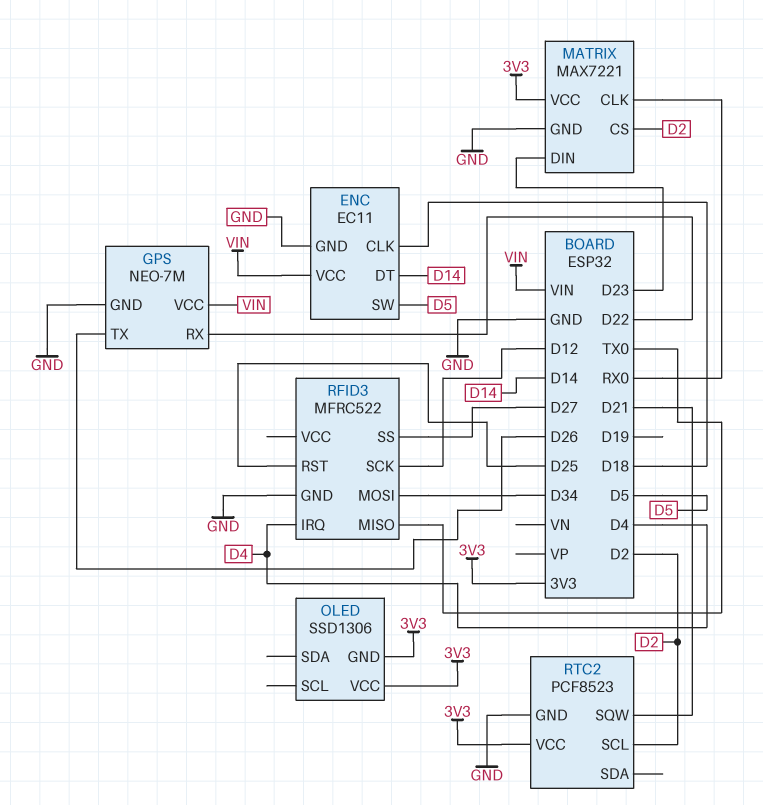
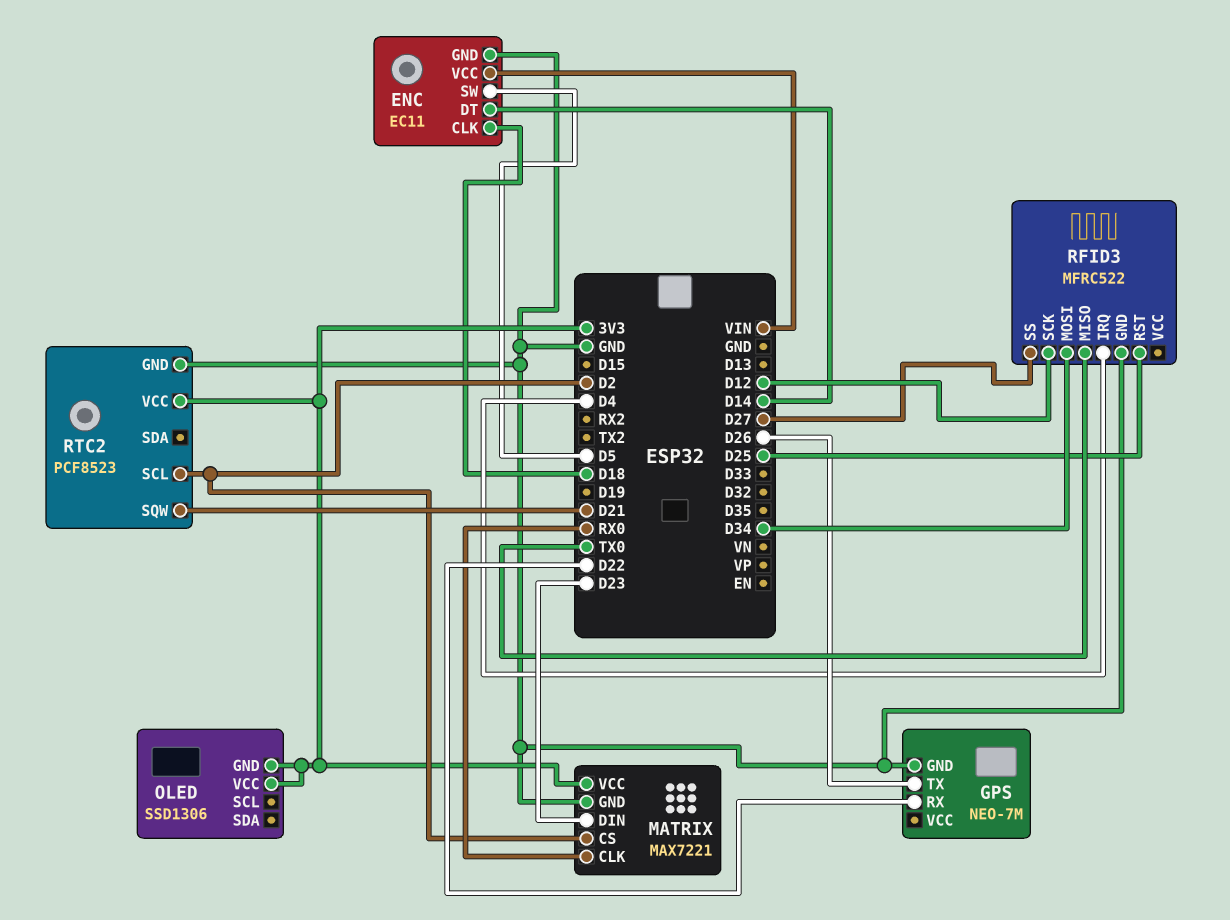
GPS pin VCC: VIN -> none

